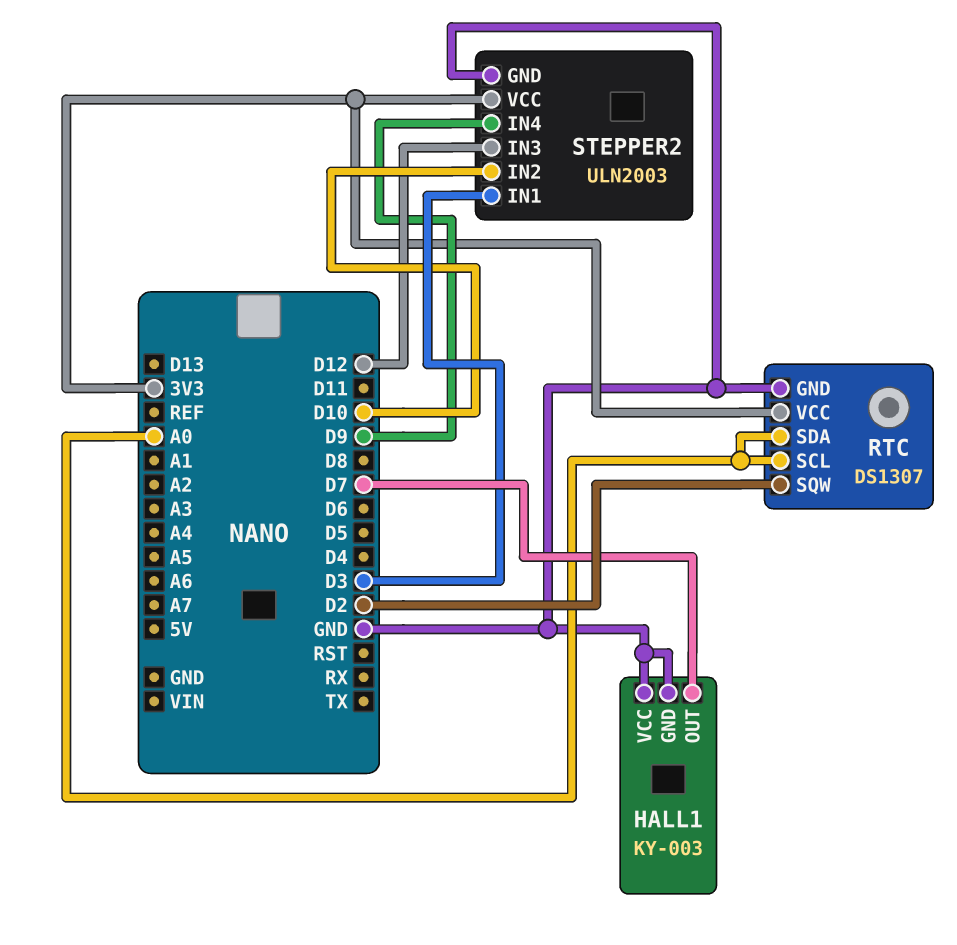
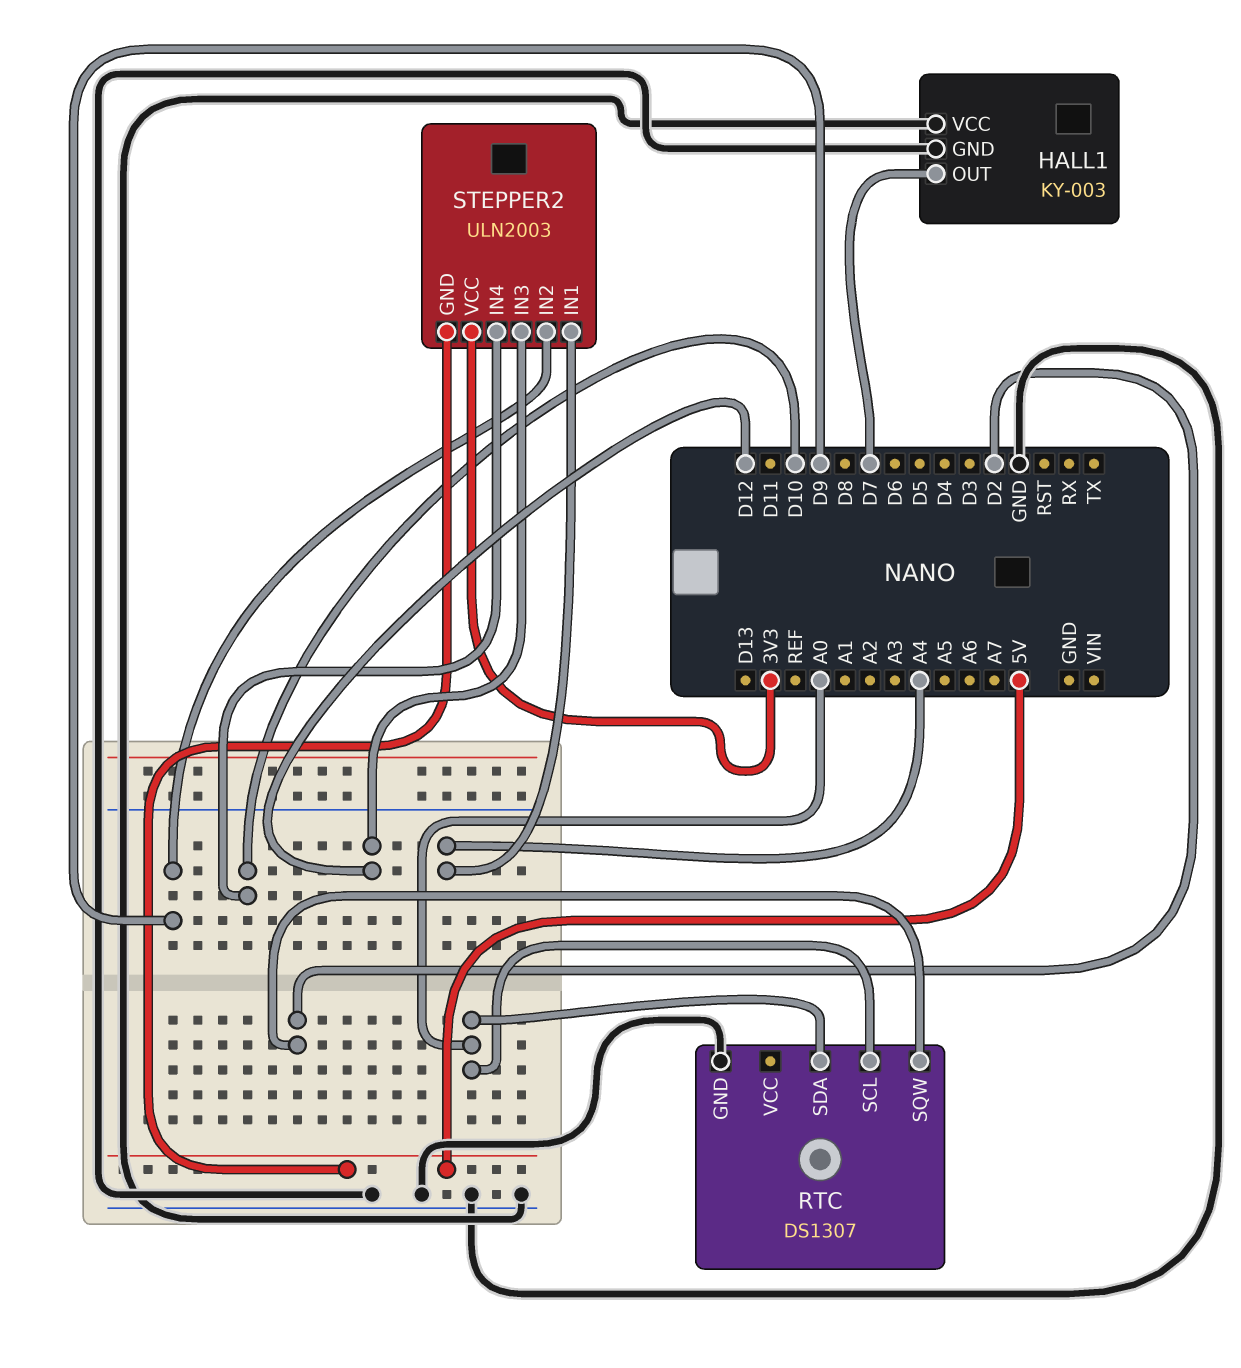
RTC pin VCC: 3V3 -> none
STEPPER2 pin GND: GND -> 5V
STEPPER2 pin IN1: D3 -> A4
STEPPER2 pin IN2: D10 -> D9
STEPPER2 pin IN4: D9 -> D10

